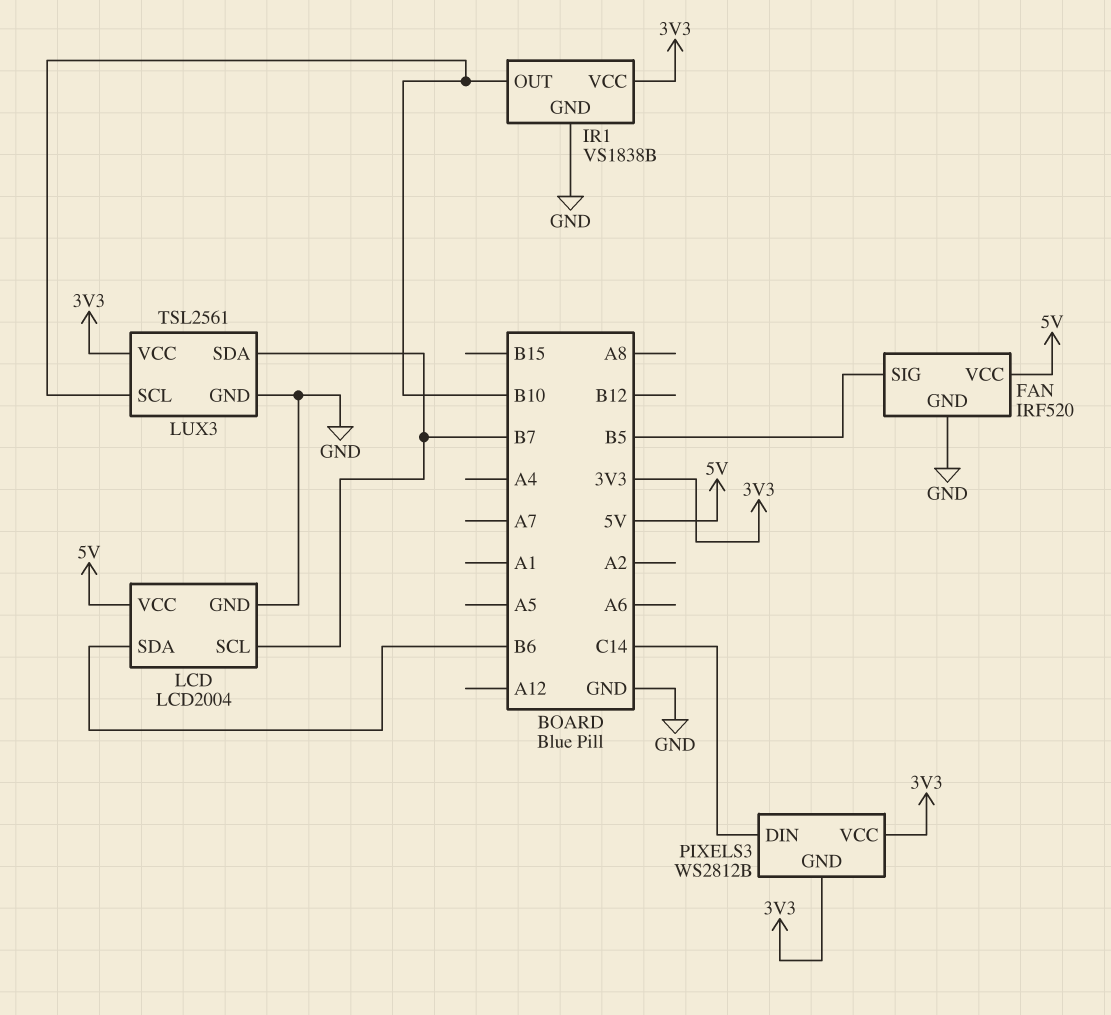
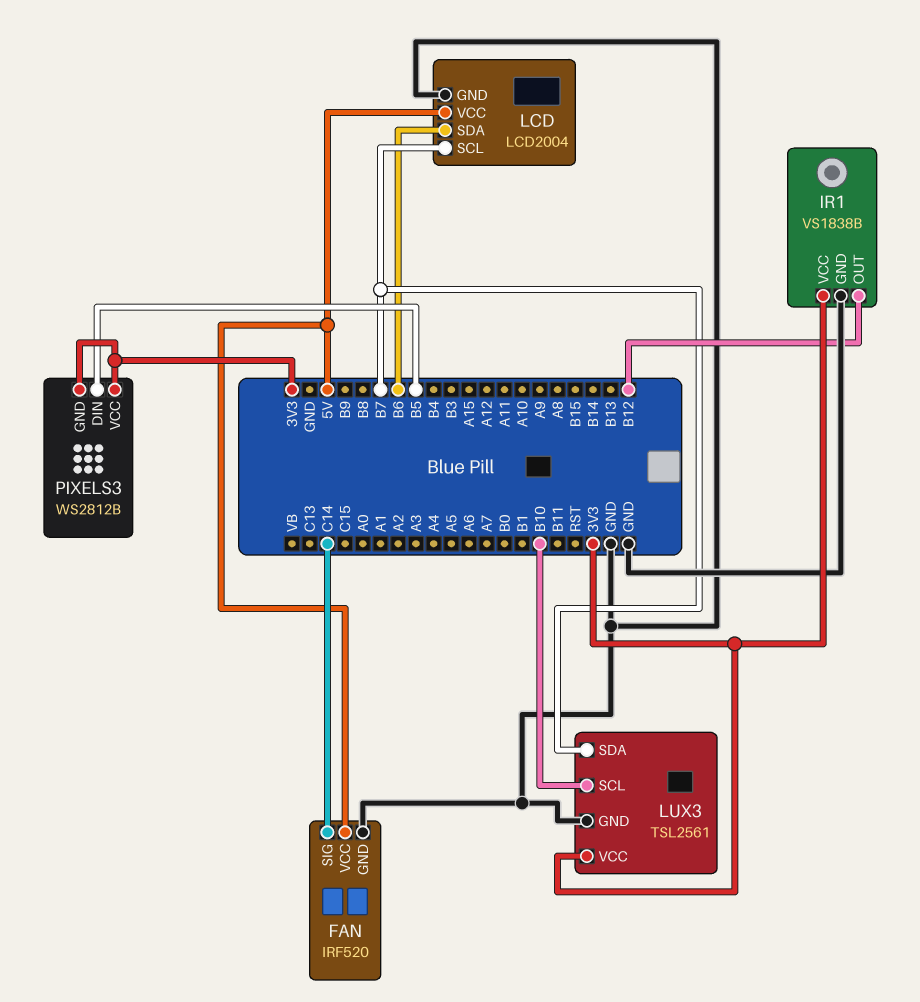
FAN pin SIG: B5 -> C14
IR1 pin OUT: B10 -> B12
PIXELS3 pin DIN: C14 -> B5

